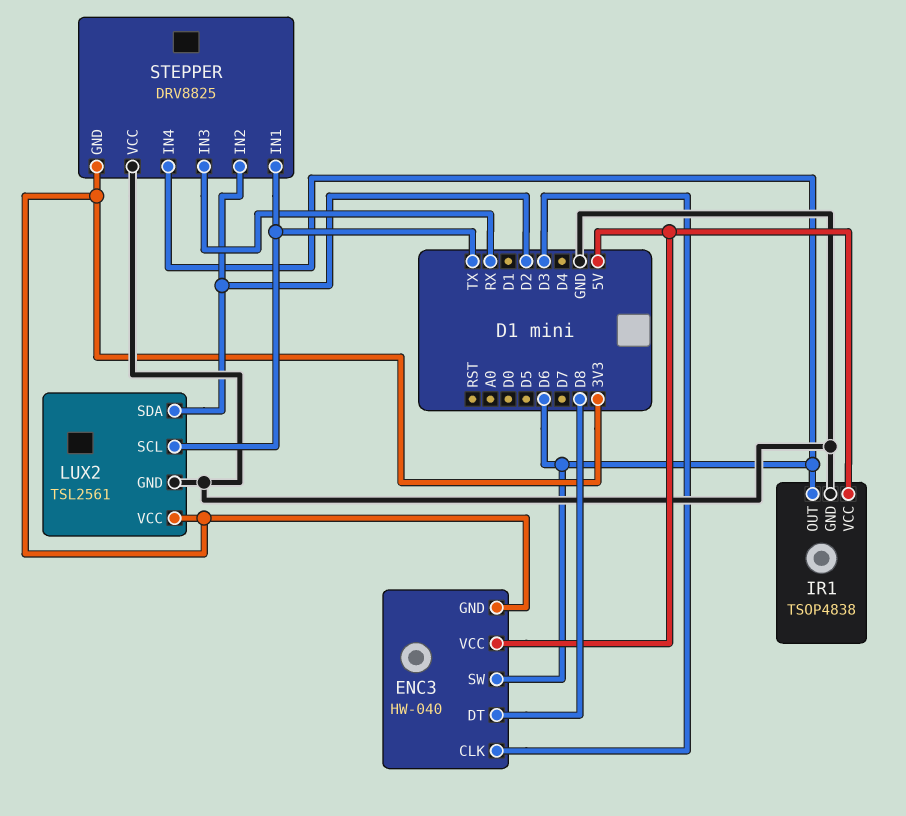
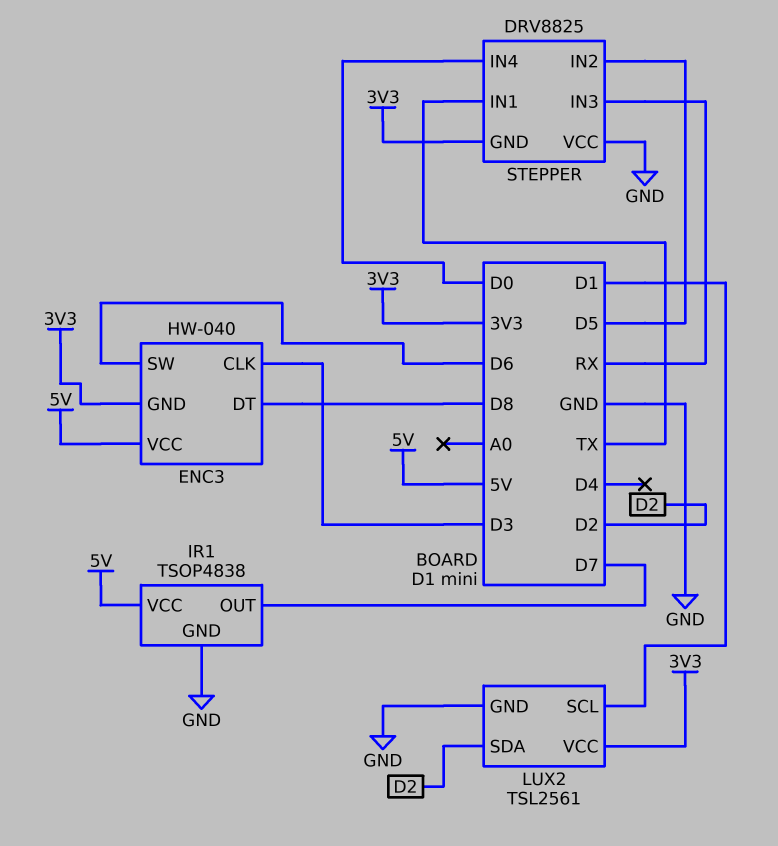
IR1 pin OUT: D6 -> D7
LUX2 pin SCL: TX -> D1
STEPPER pin IN2: D2 -> D5
STEPPER pin IN4: D6 -> D0

